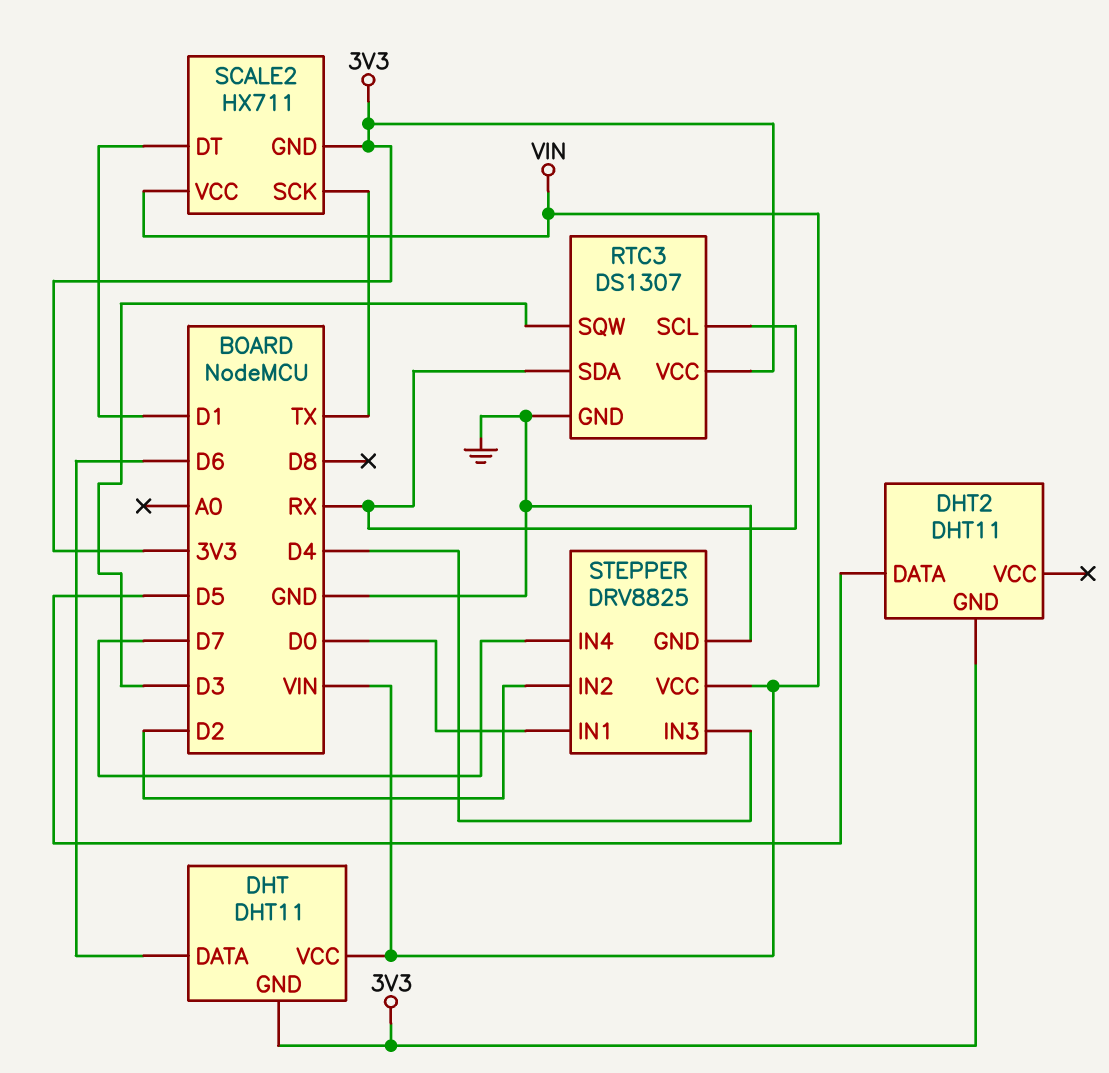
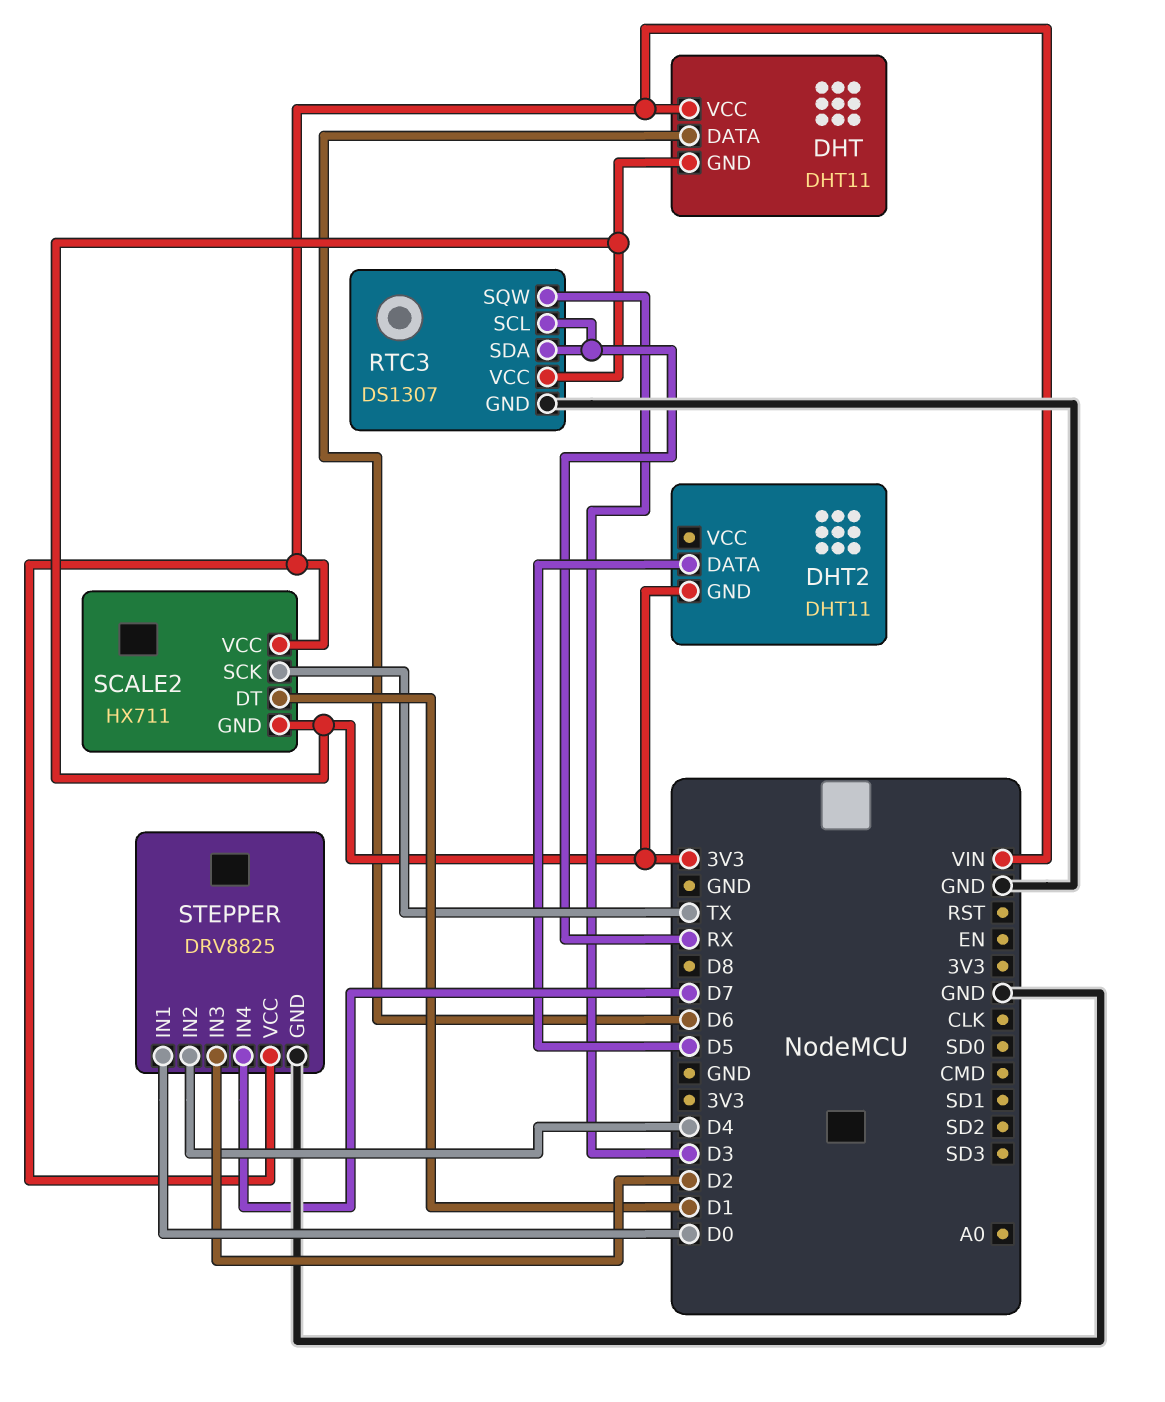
STEPPER pin IN2: D2 -> D4
STEPPER pin IN3: D4 -> D2

